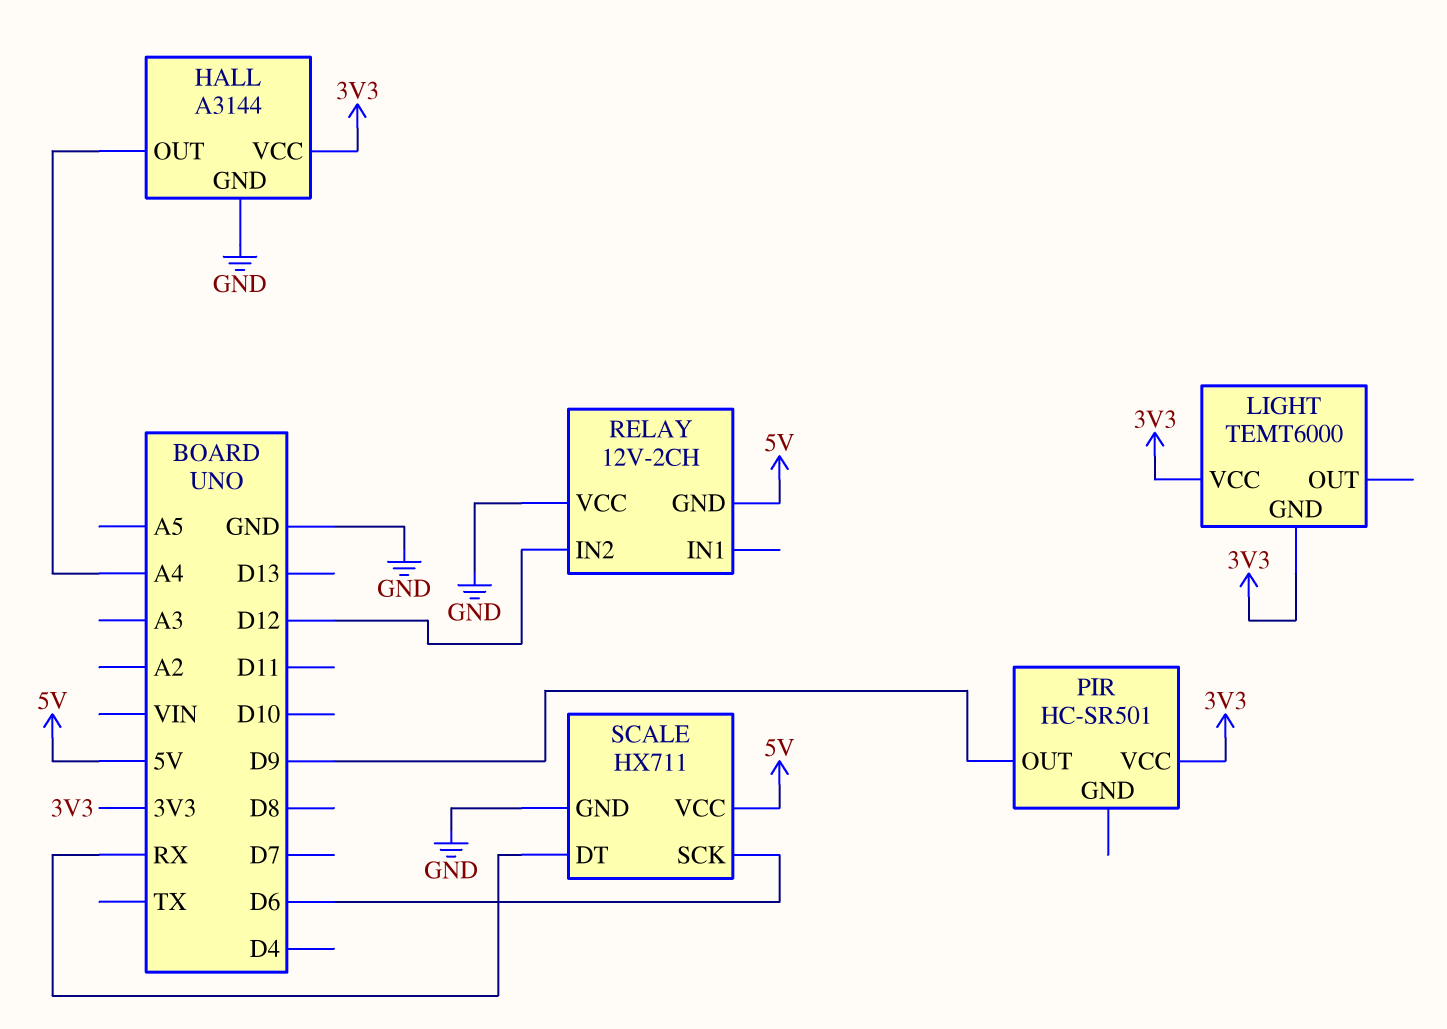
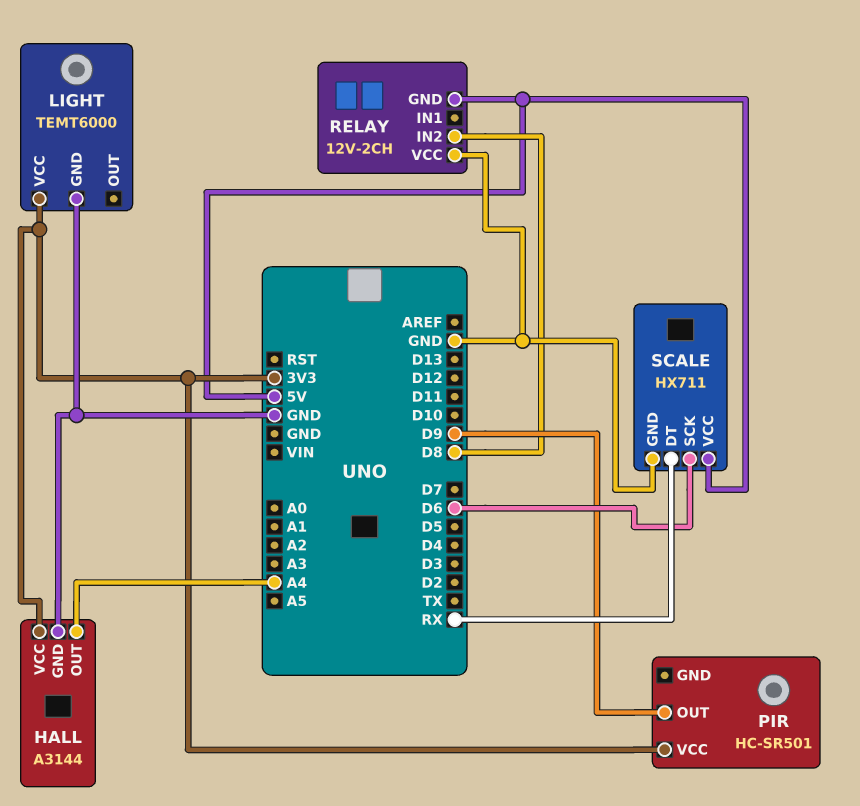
LIGHT pin GND: 3V3 -> GND
RELAY pin IN2: D12 -> D8

